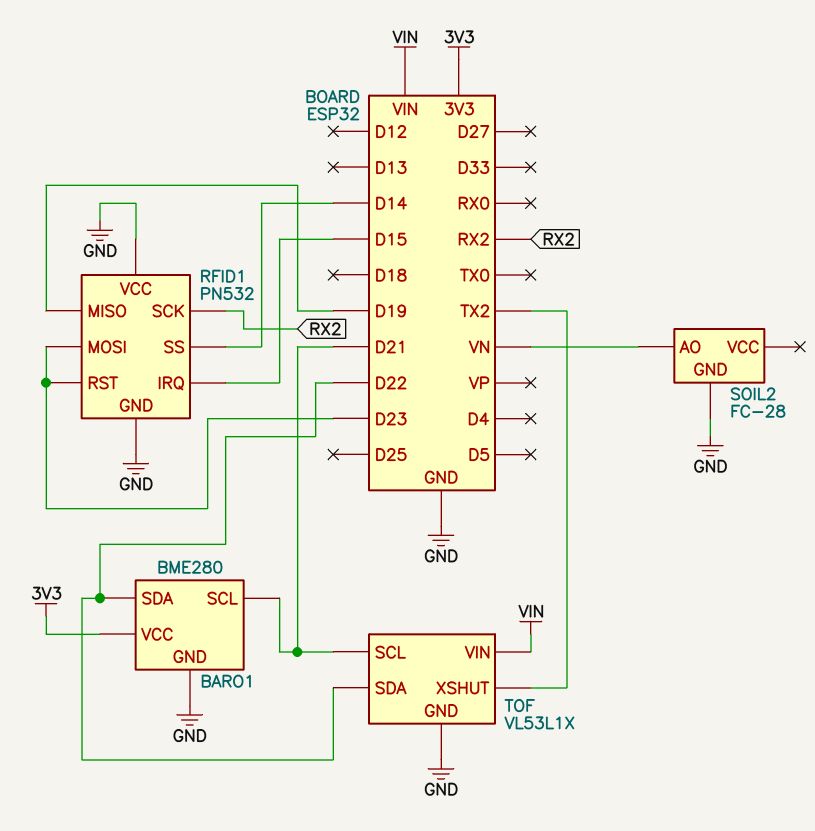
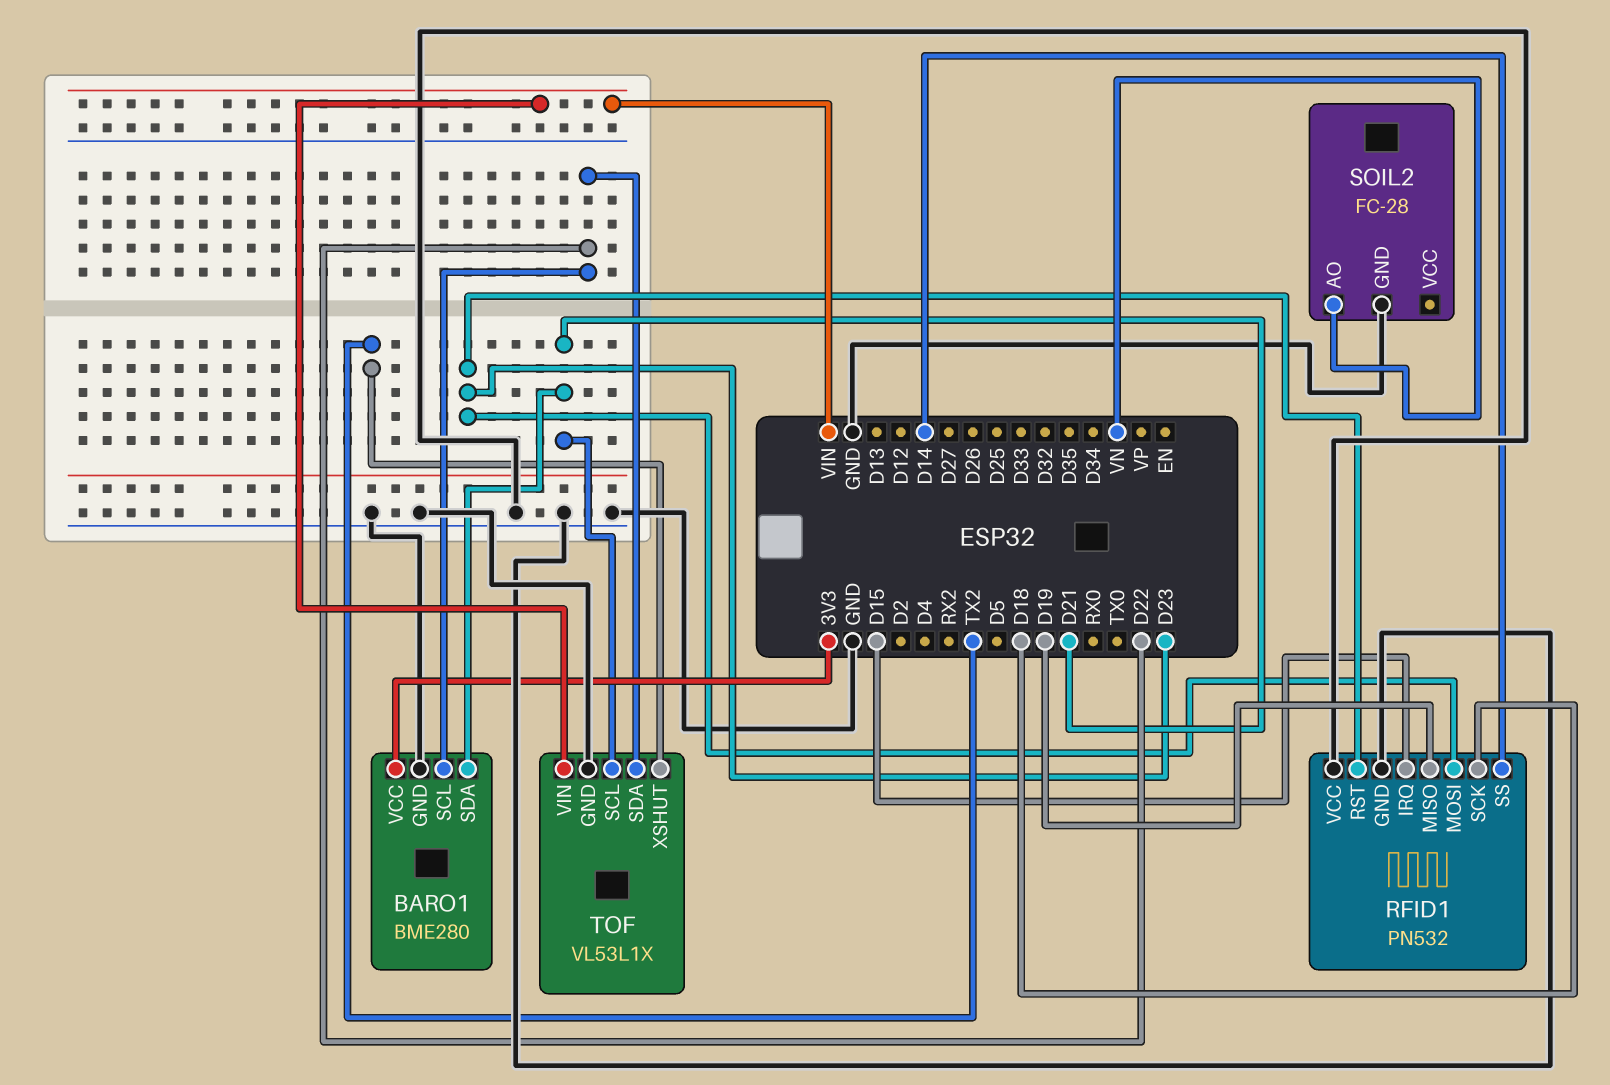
BARO1 pin SCL: D21 -> D22
BARO1 pin SDA: D22 -> D21
RFID1 pin SCK: RX2 -> D18

